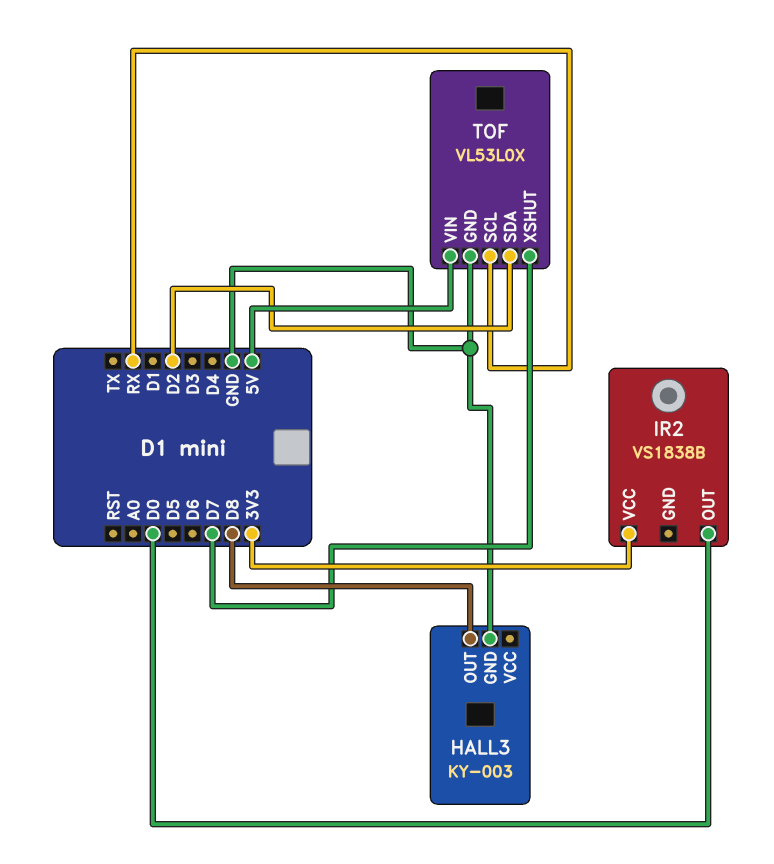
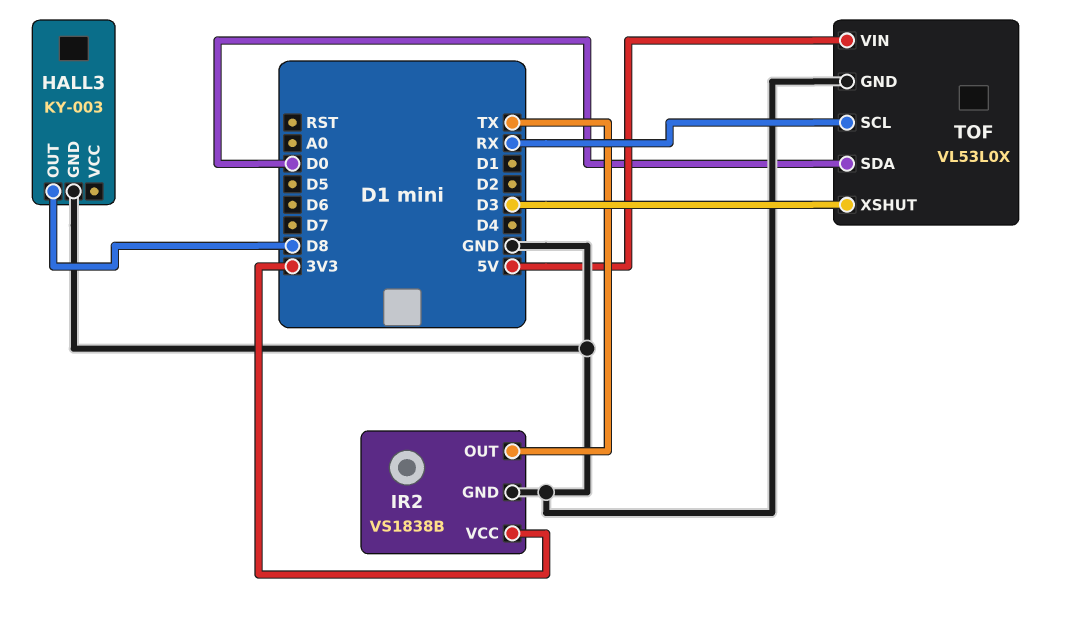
IR2 pin GND: none -> GND
IR2 pin OUT: D0 -> TX
TOF pin SDA: D2 -> D0
TOF pin XSHUT: D7 -> D3

